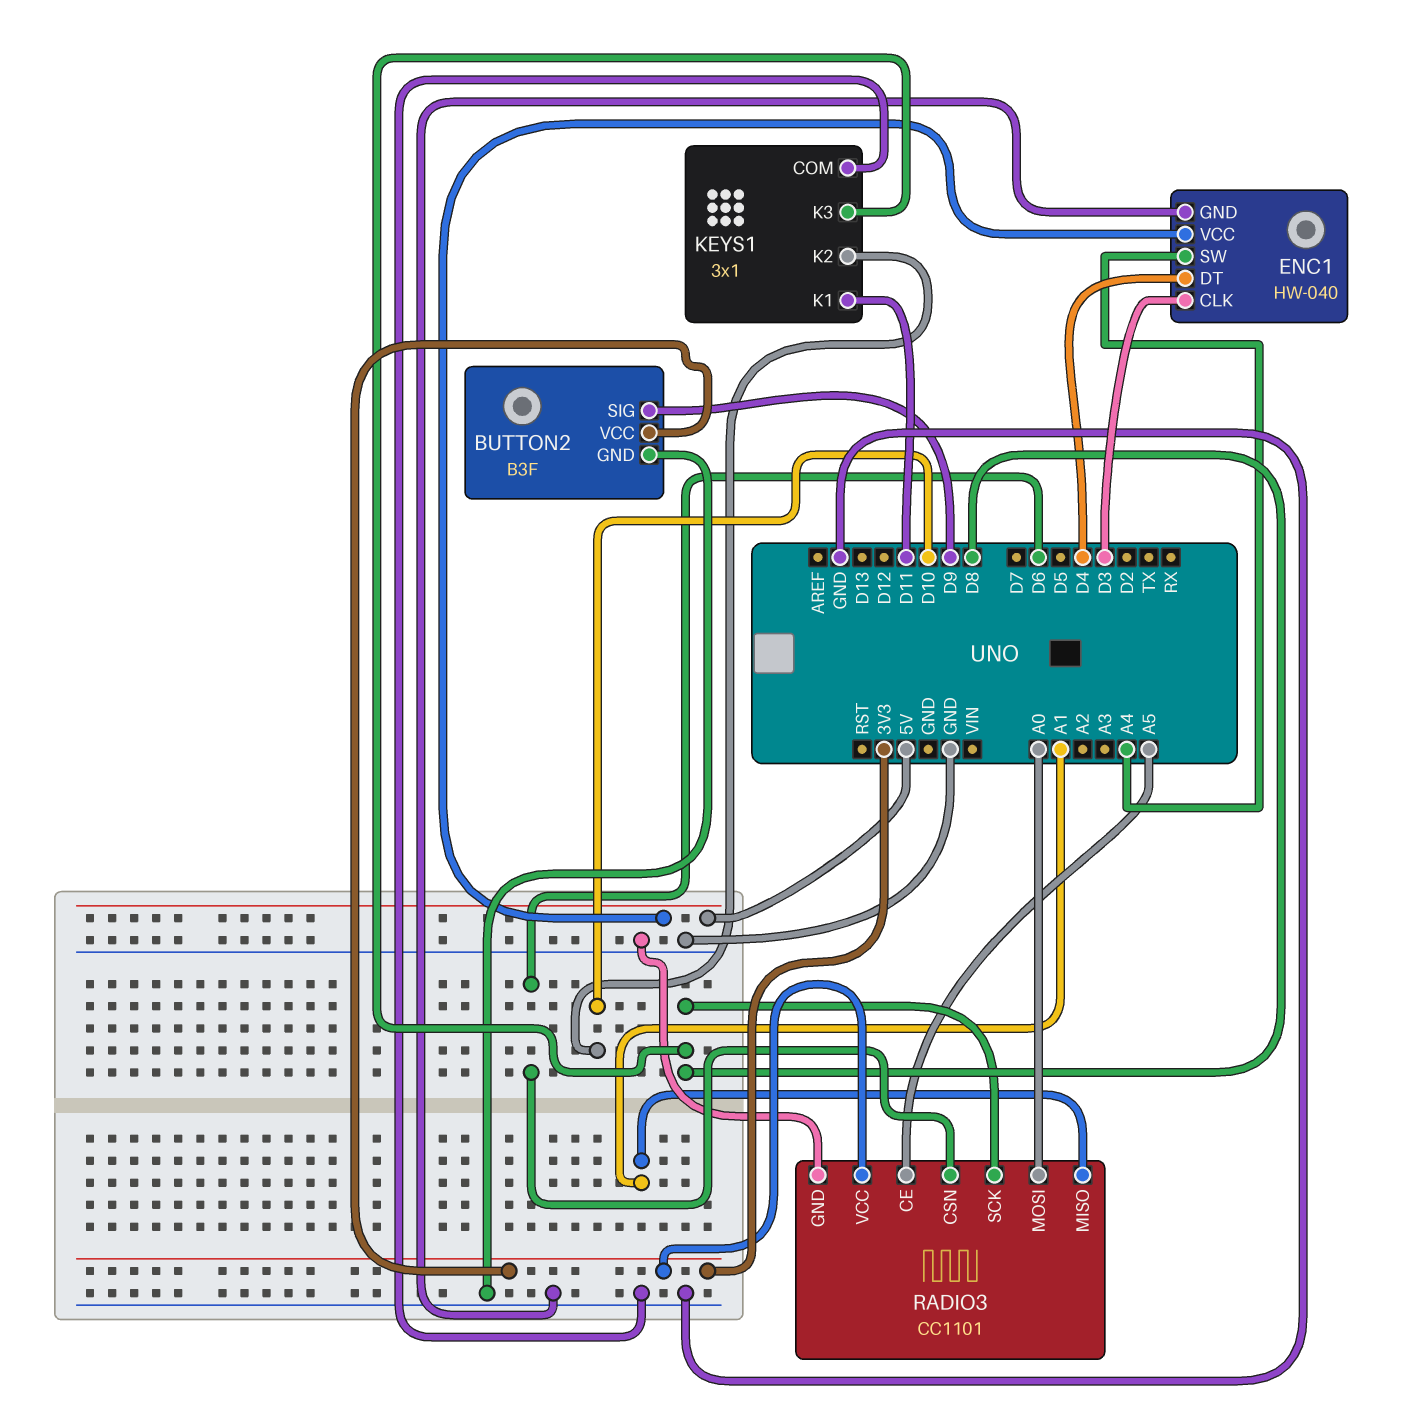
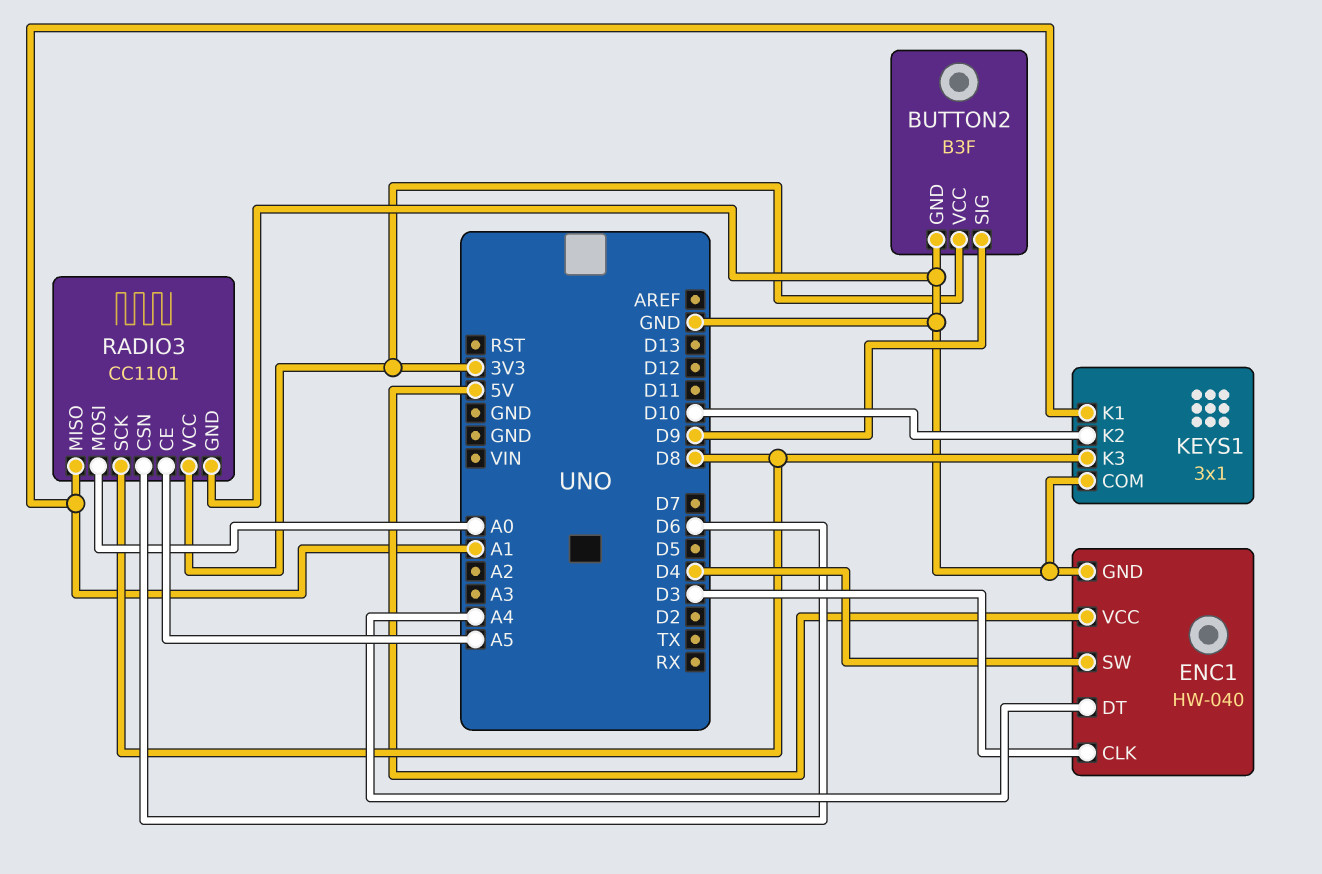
ENC1 pin DT: D4 -> A4
ENC1 pin SW: A4 -> D4
KEYS1 pin K1: D11 -> A1

